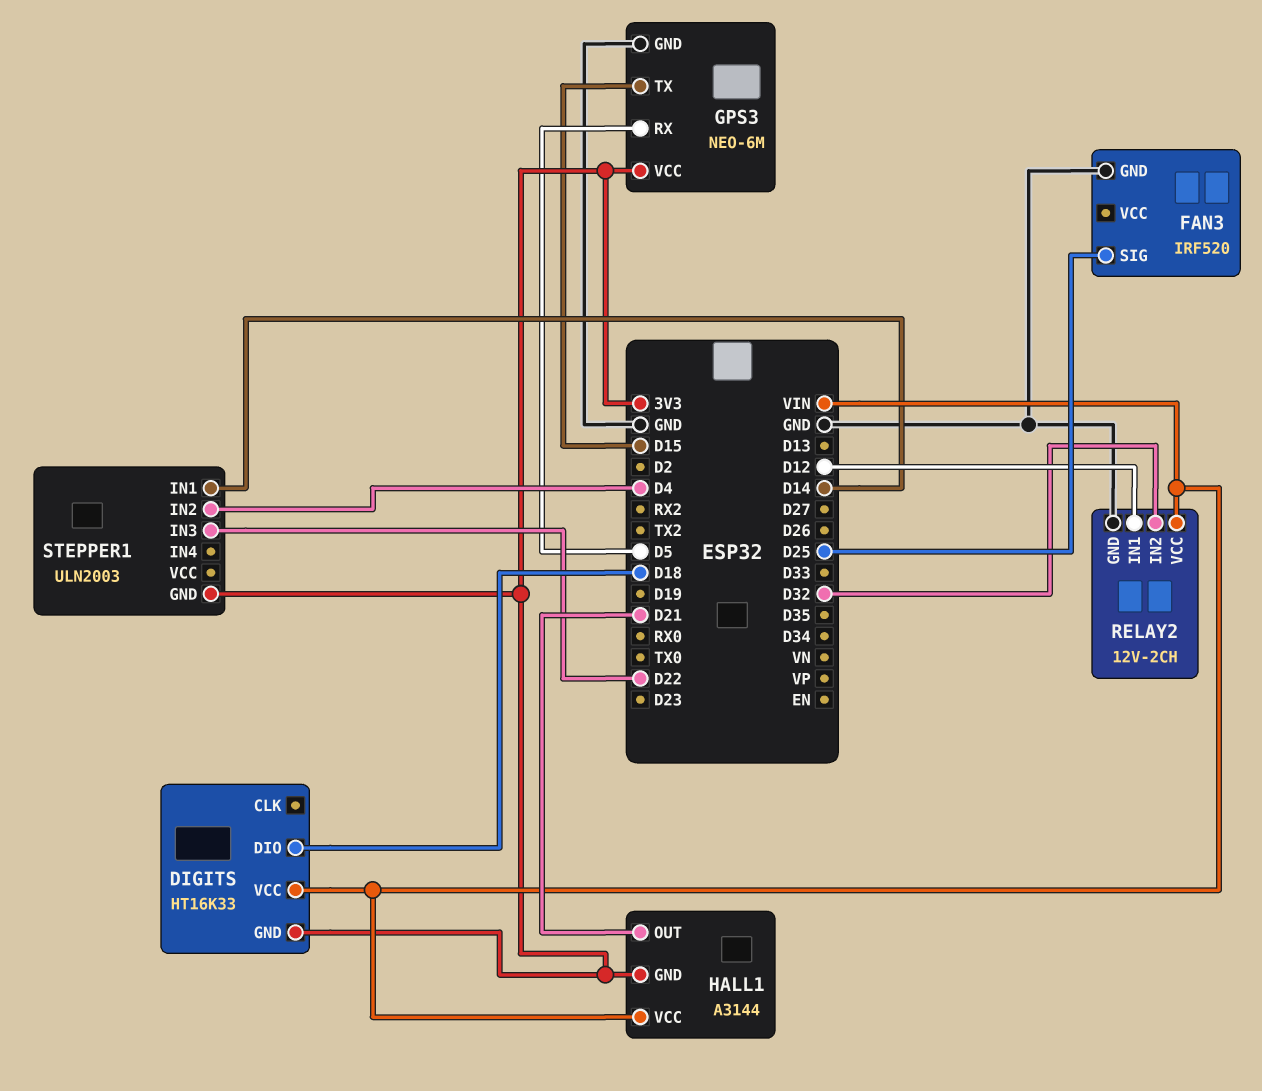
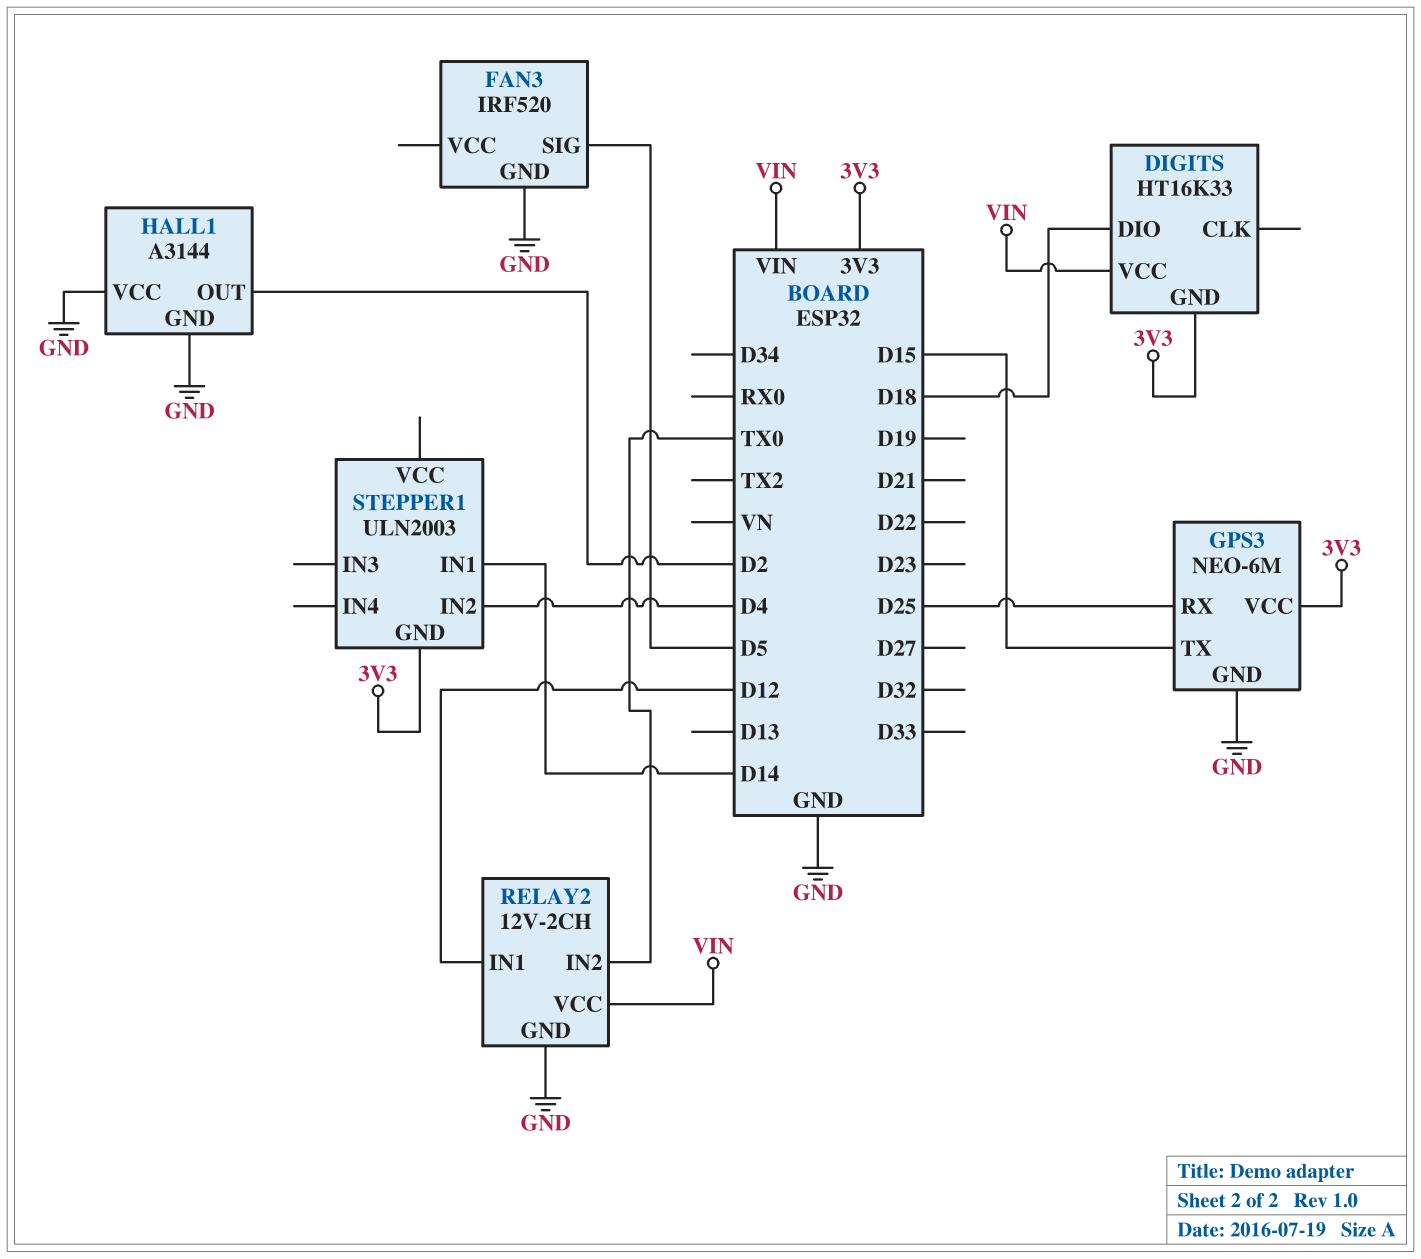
FAN3 pin SIG: D25 -> D5
GPS3 pin RX: D5 -> D25
HALL1 pin GND: 3V3 -> GND
HALL1 pin OUT: D21 -> D2
HALL1 pin VCC: VIN -> GND
RELAY2 pin IN2: D32 -> TX0
STEPPER1 pin IN3: D22 -> none

